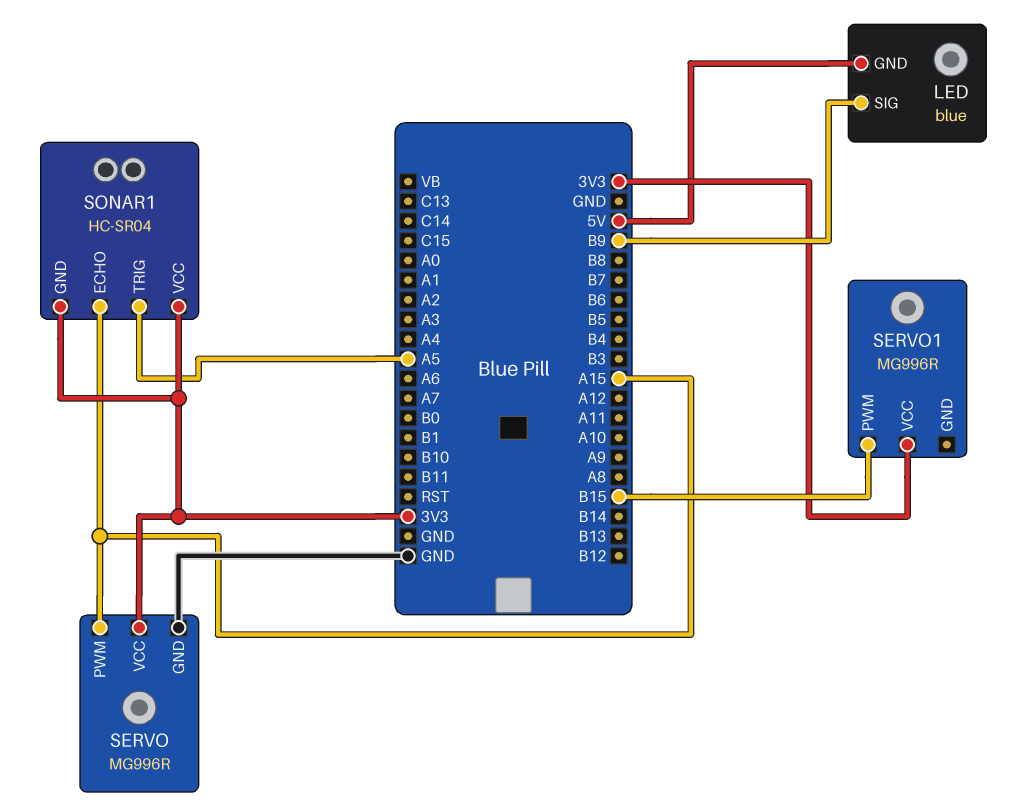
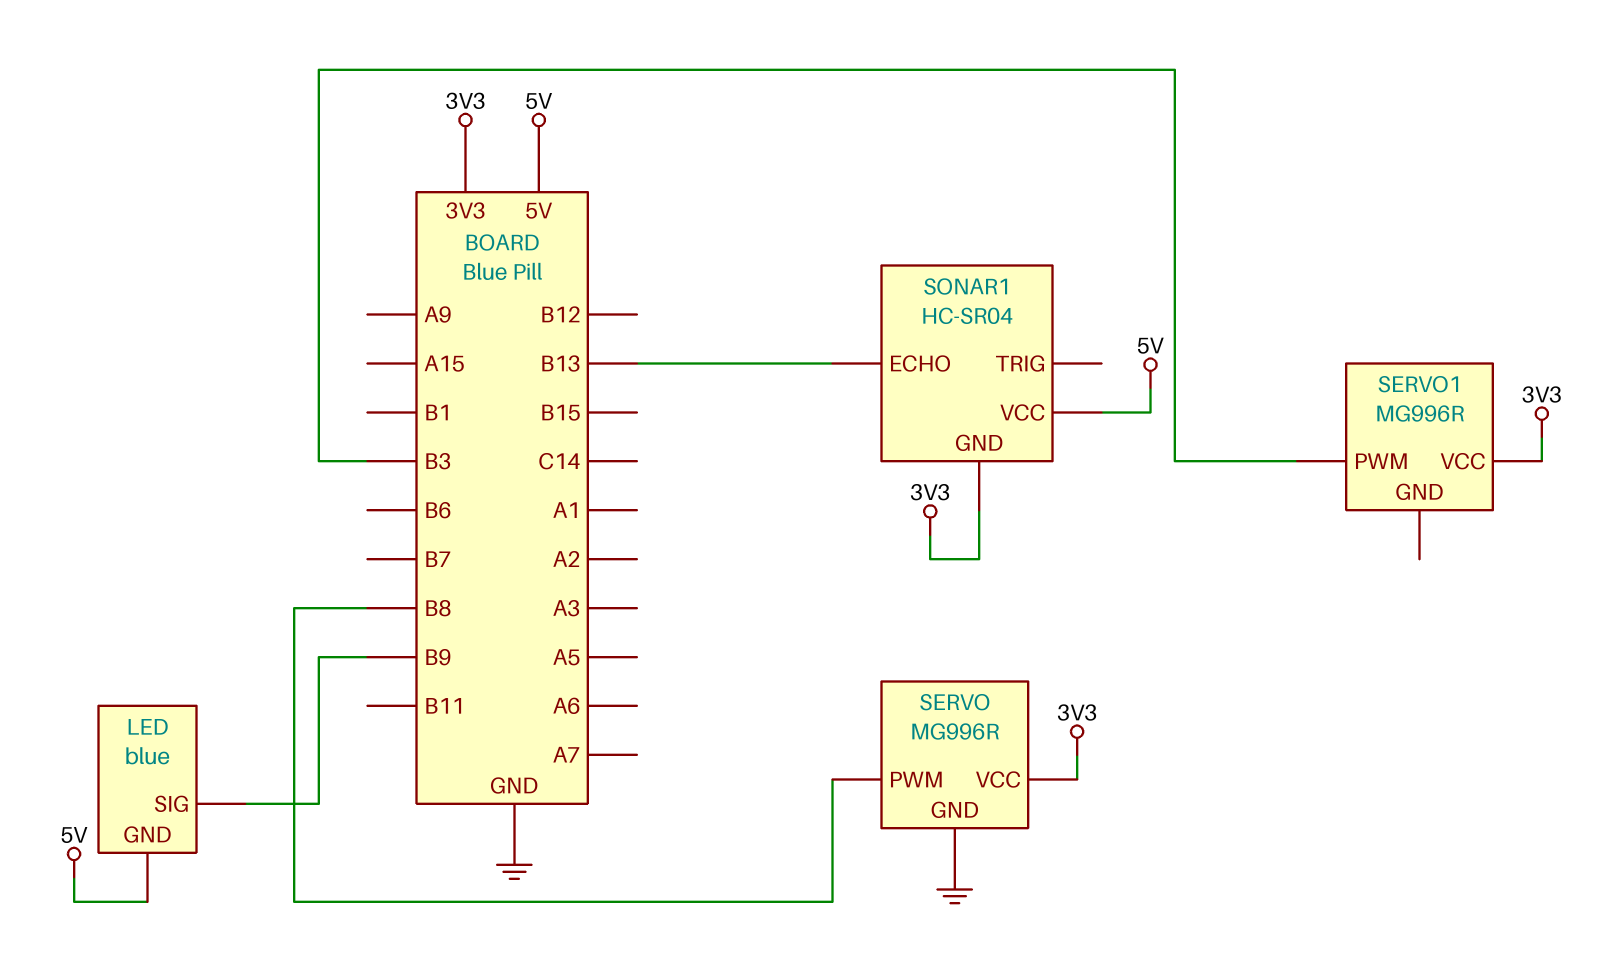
SERVO pin PWM: A15 -> B8
SERVO1 pin PWM: B15 -> B3
SONAR1 pin ECHO: A15 -> B13
SONAR1 pin TRIG: A5 -> none
SONAR1 pin VCC: 3V3 -> 5V

